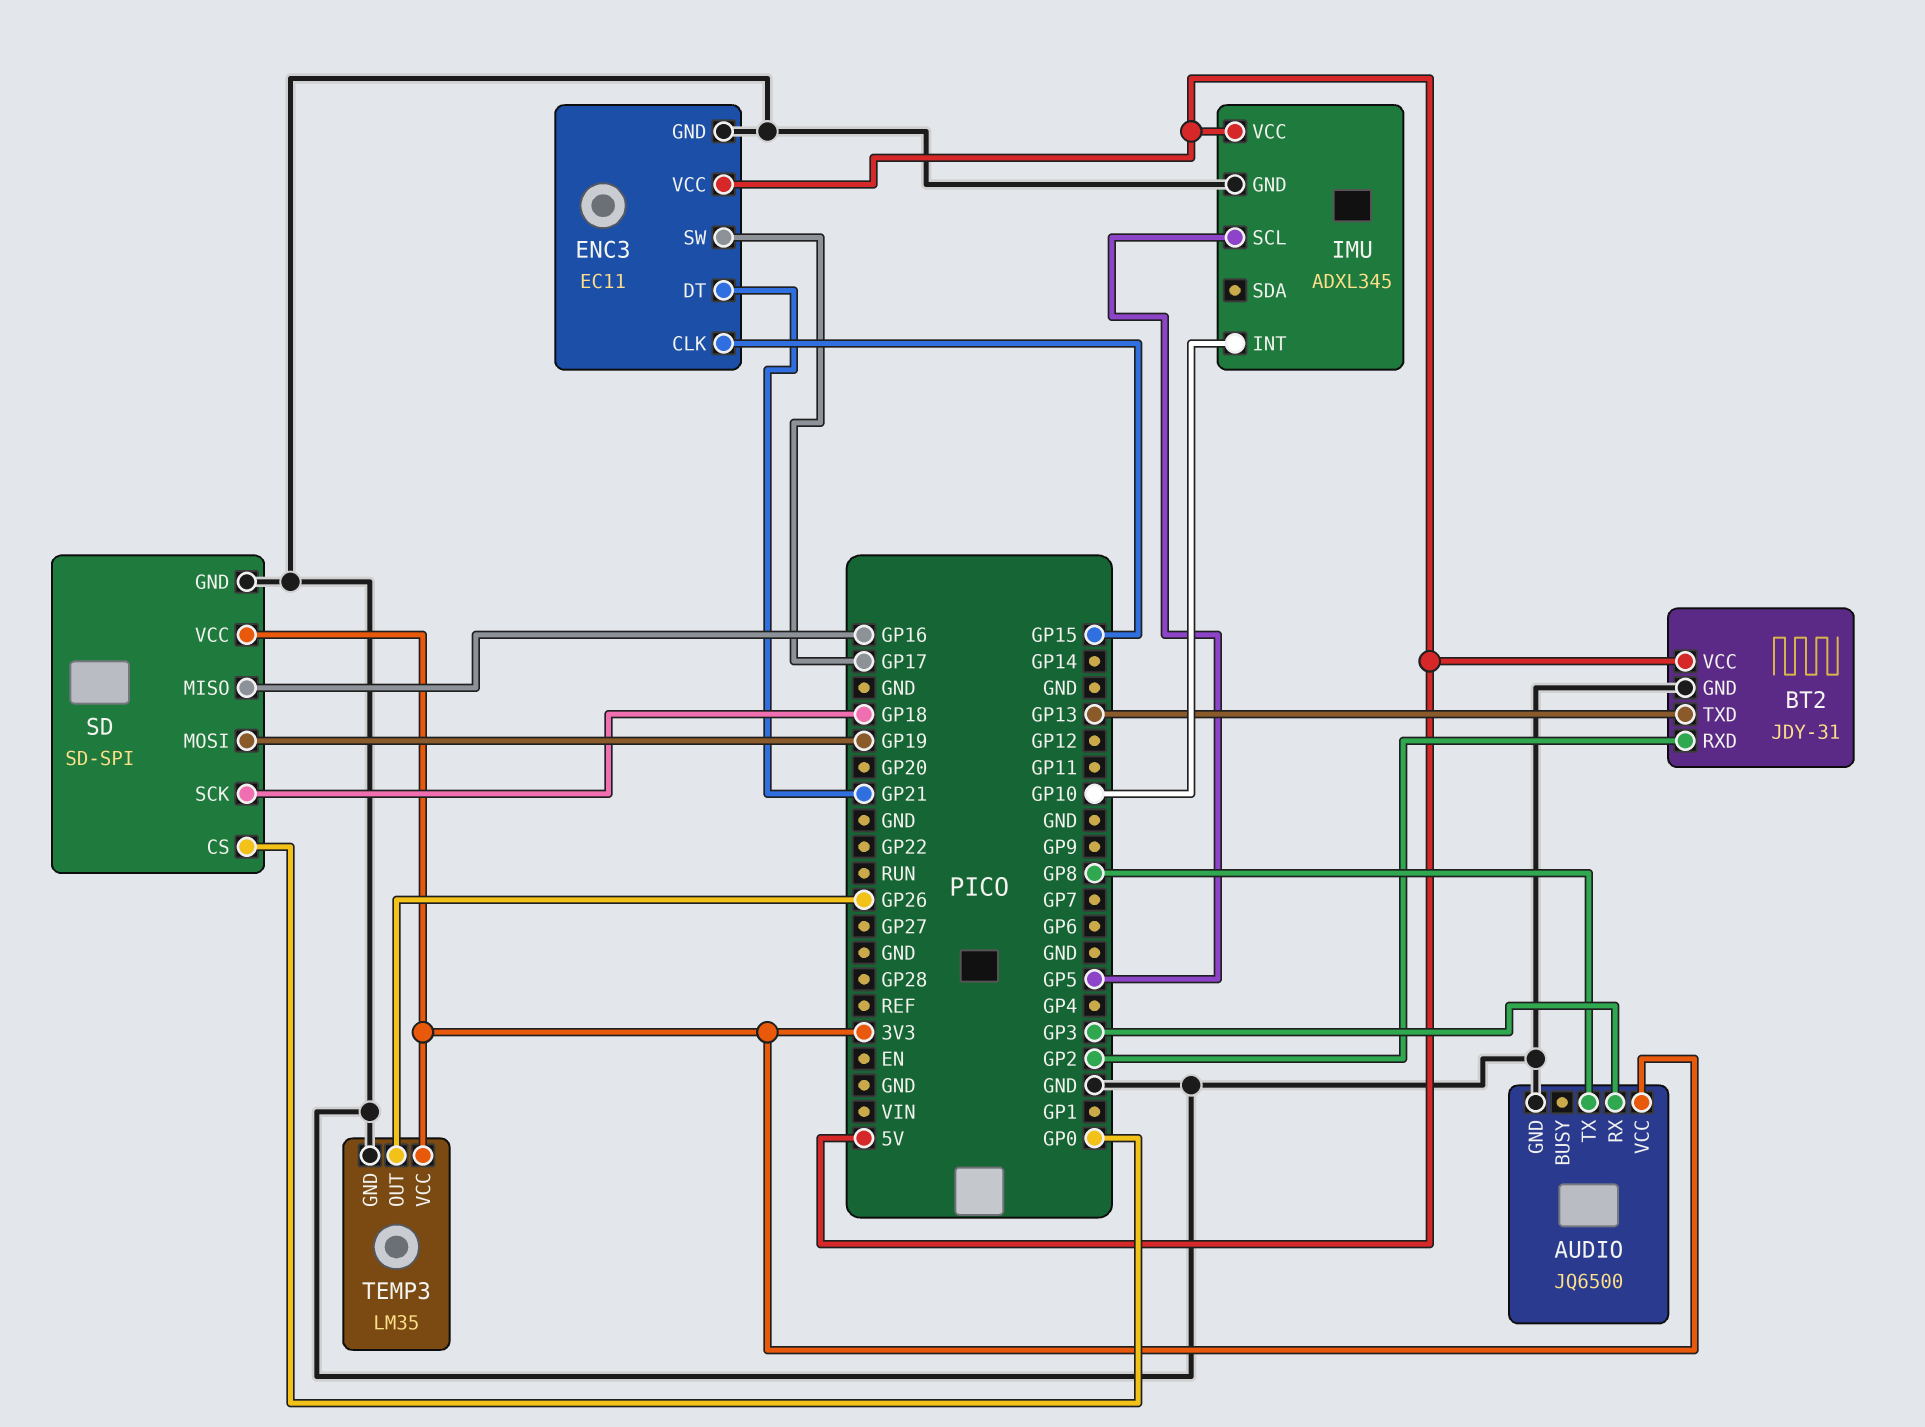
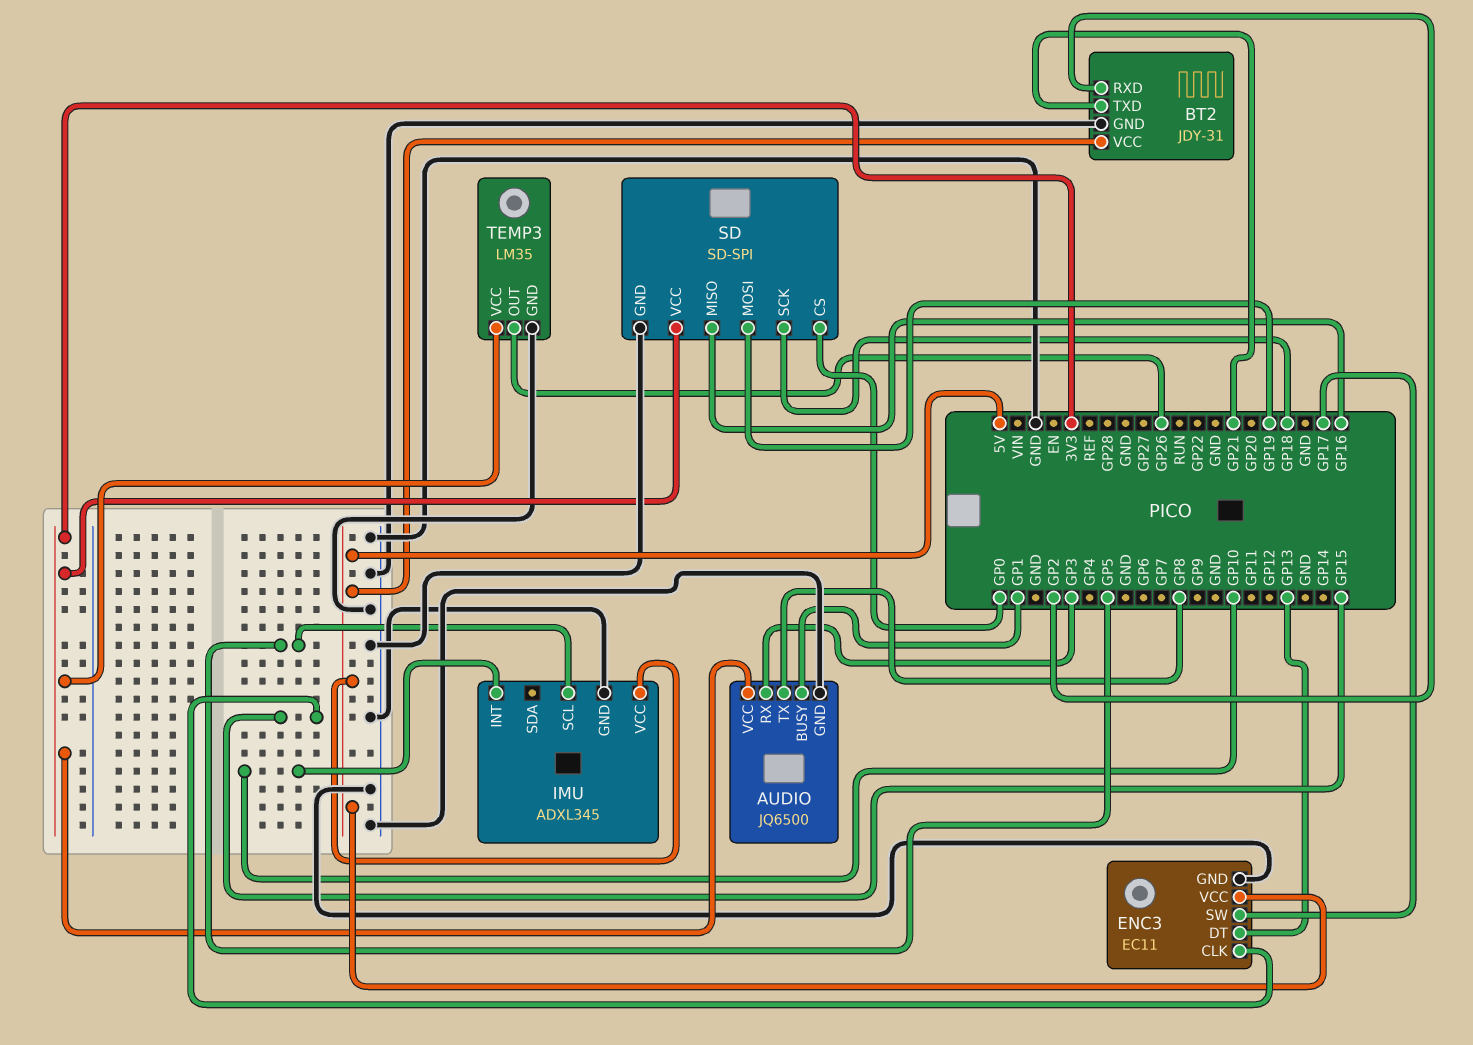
AUDIO pin BUSY: none -> GP1
BT2 pin TXD: GP13 -> GP21
ENC3 pin DT: GP21 -> GP13

